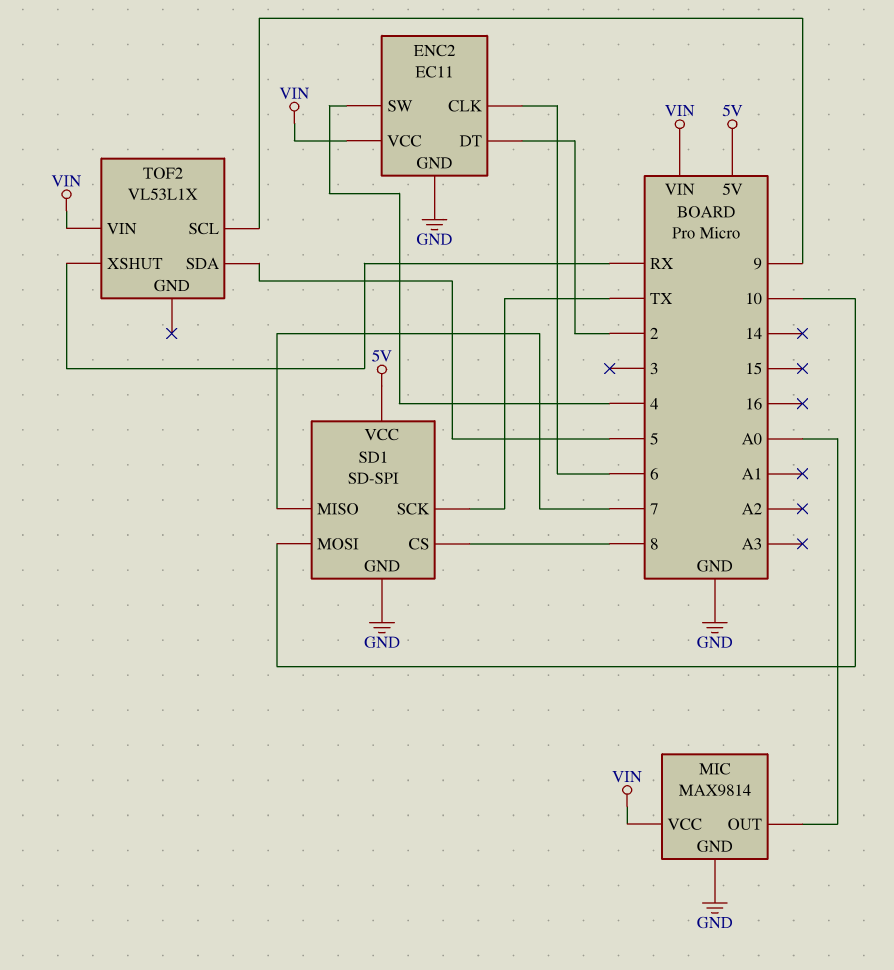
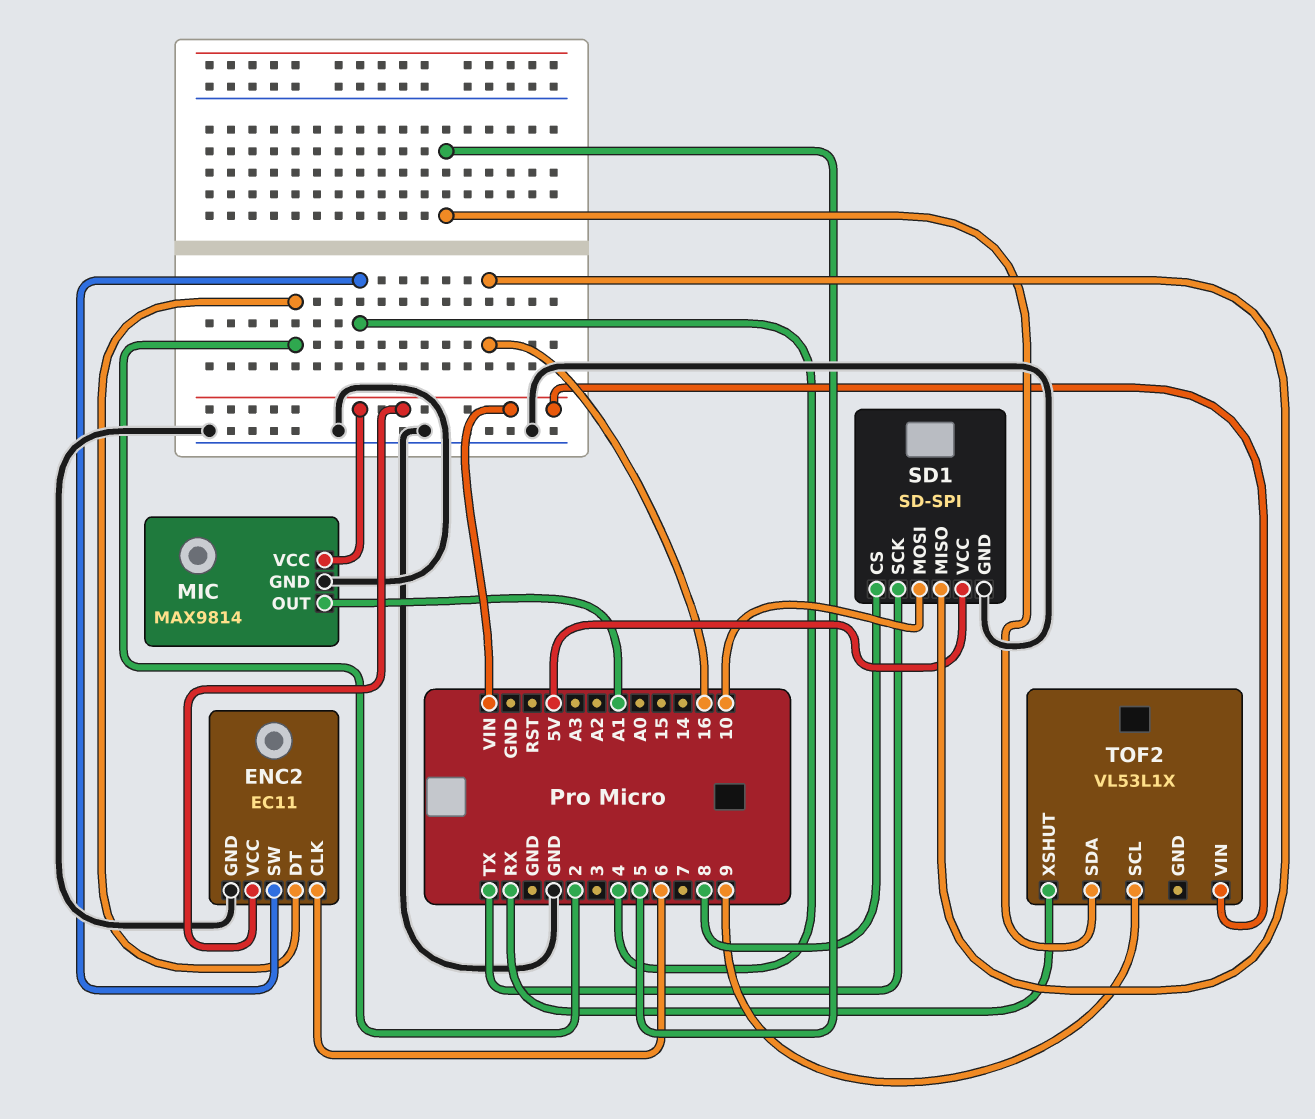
MIC pin OUT: A0 -> A1
SD1 pin MISO: 7 -> 16

